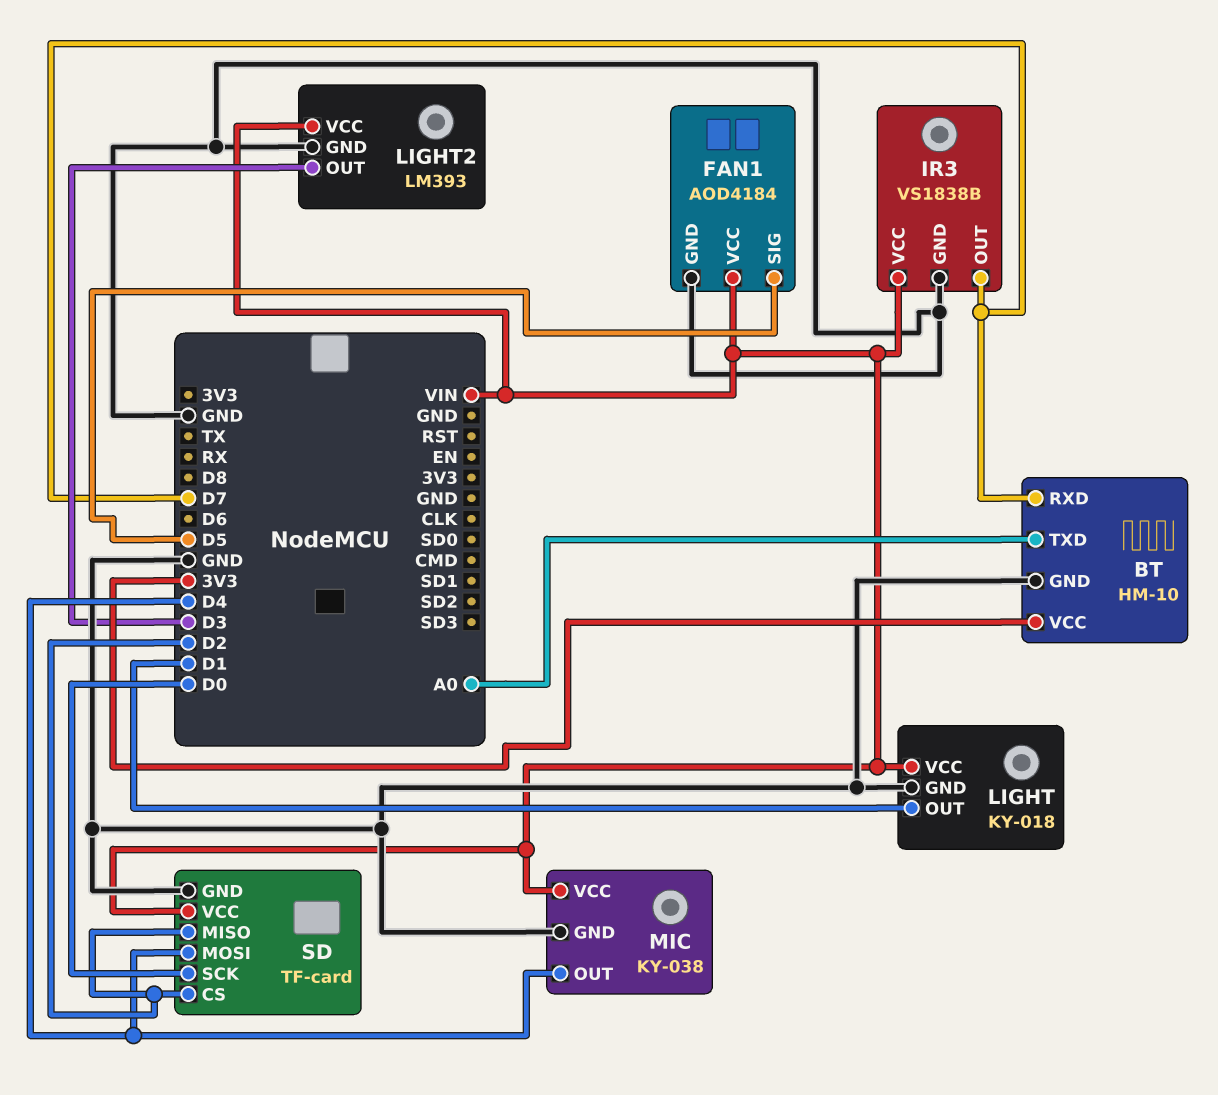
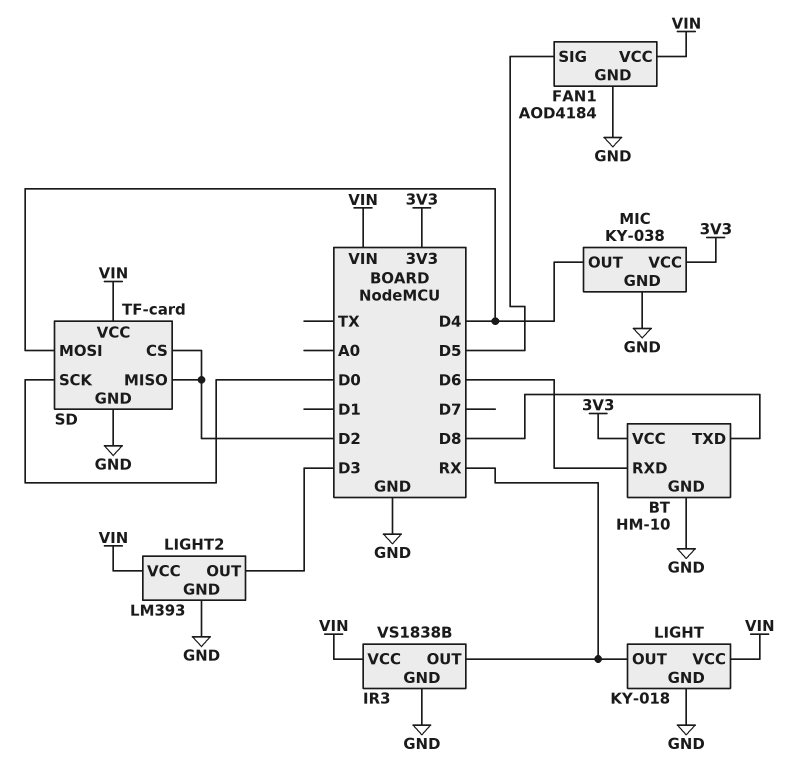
BT pin RXD: D7 -> D6
BT pin TXD: A0 -> D8
IR3 pin OUT: D7 -> RX
LIGHT pin OUT: D1 -> RX
MIC pin VCC: VIN -> 3V3

